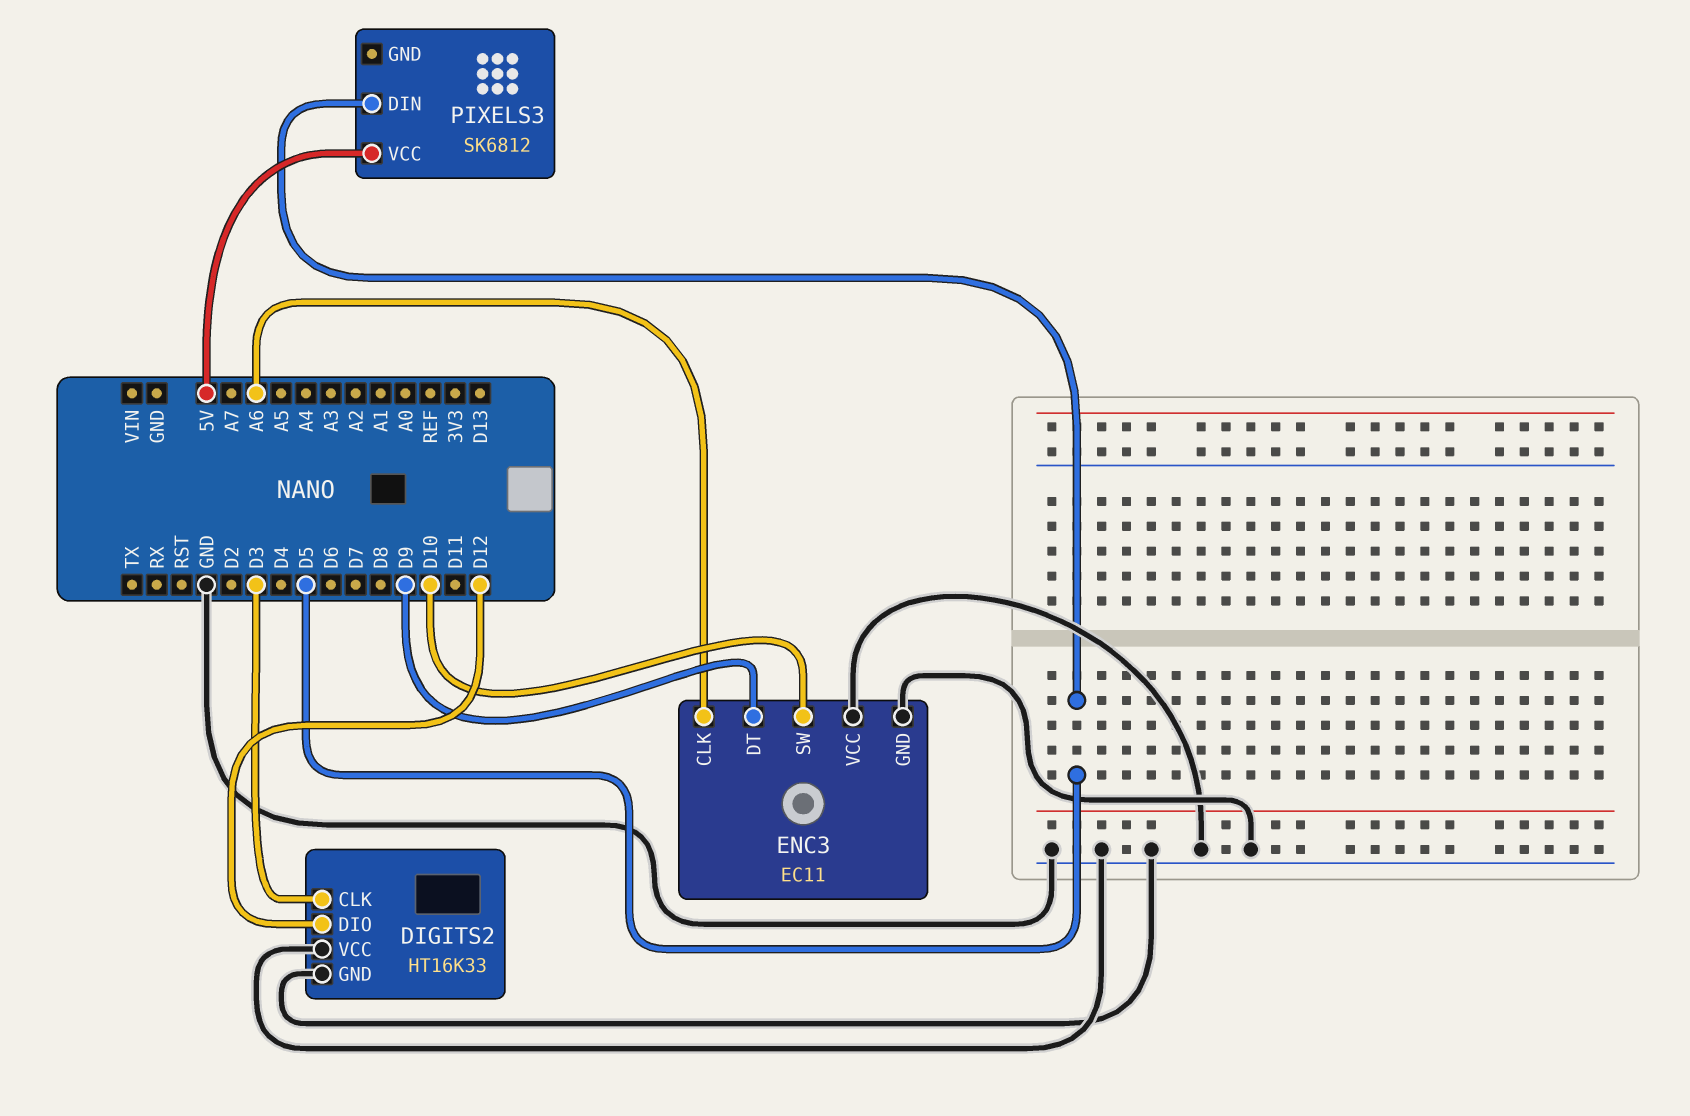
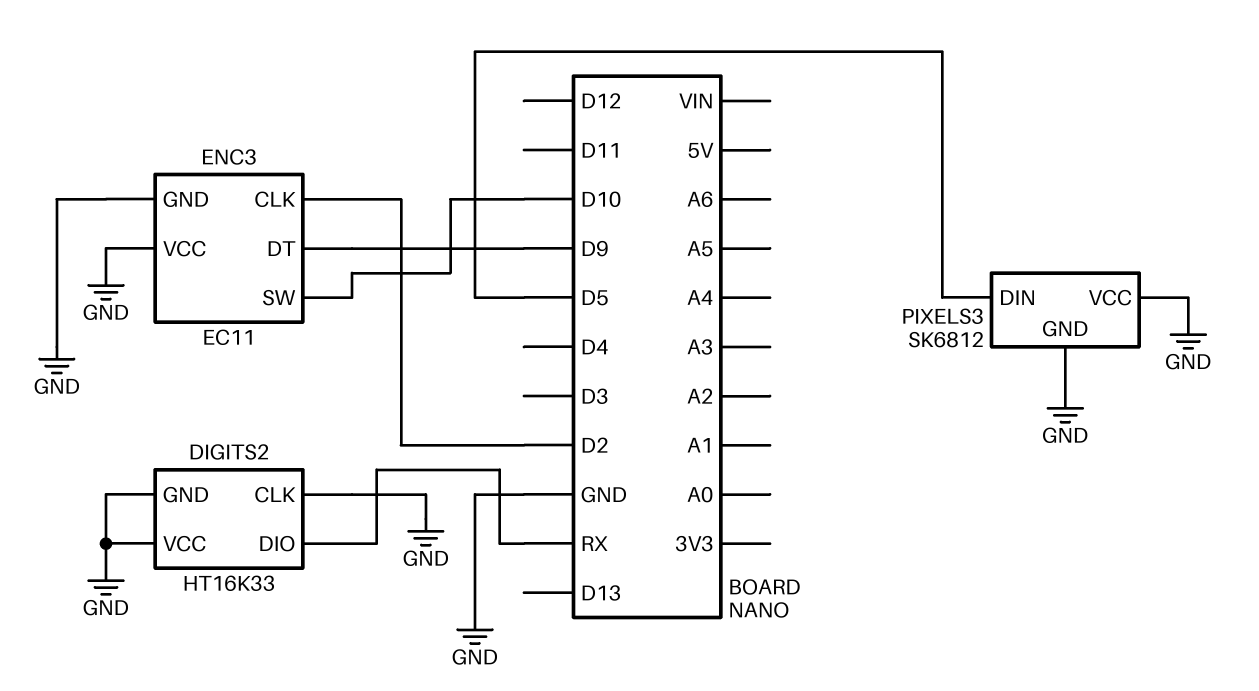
DIGITS2 pin CLK: D3 -> GND
DIGITS2 pin DIO: D12 -> RX
ENC3 pin CLK: A6 -> D2
PIXELS3 pin GND: none -> GND
PIXELS3 pin VCC: 5V -> GND

